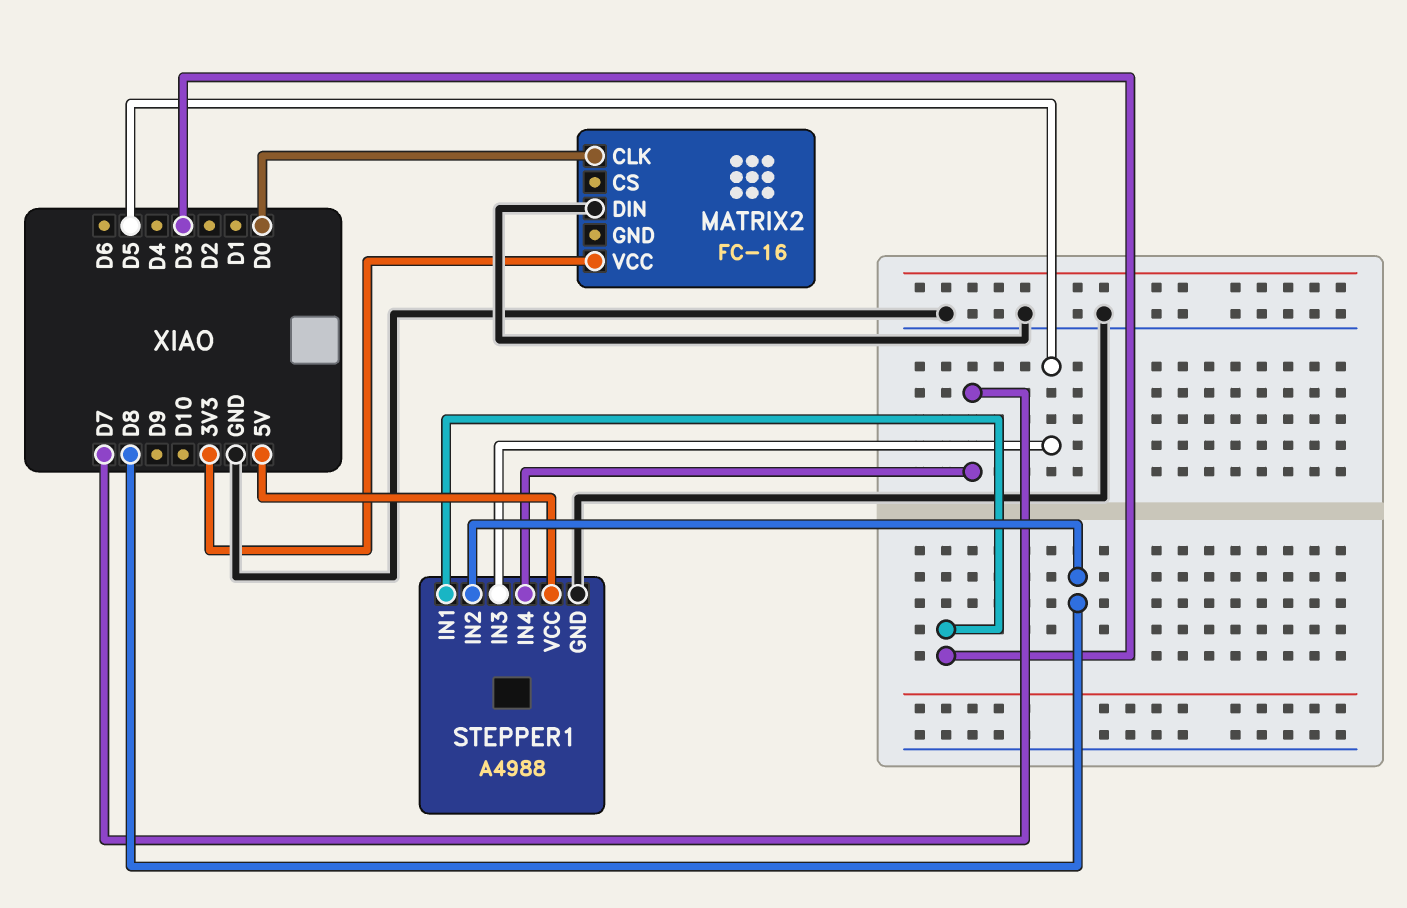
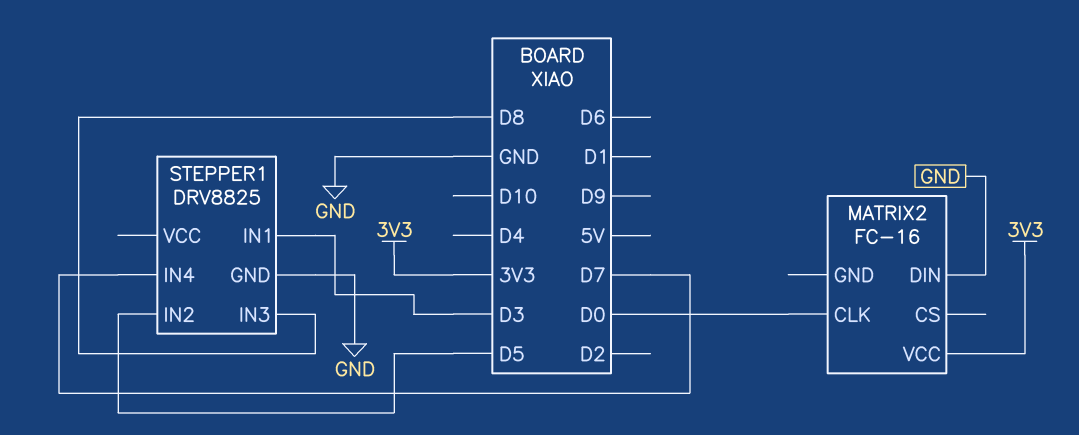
STEPPER1: A4988 -> DRV8825
STEPPER1 pin IN2: D8 -> D5
STEPPER1 pin IN3: D5 -> D8
STEPPER1 pin VCC: 5V -> none

